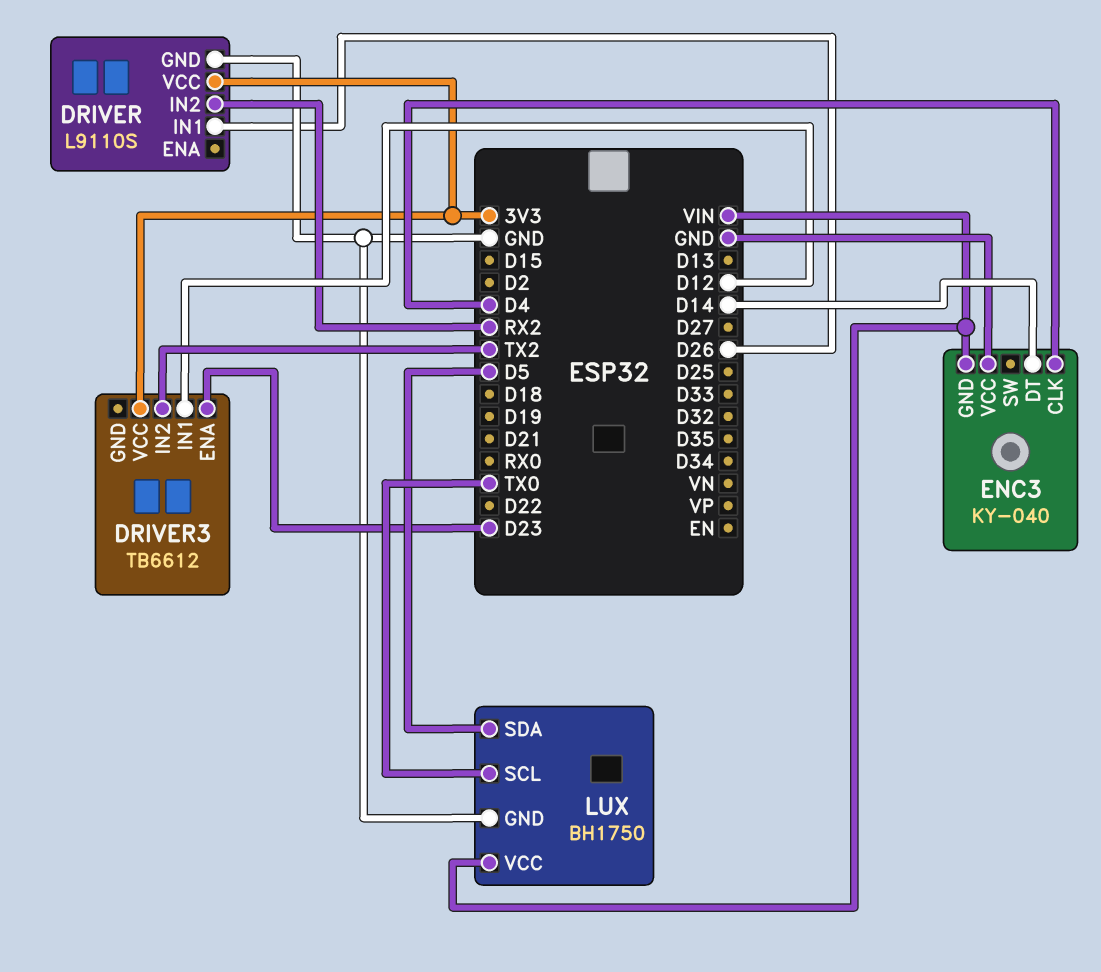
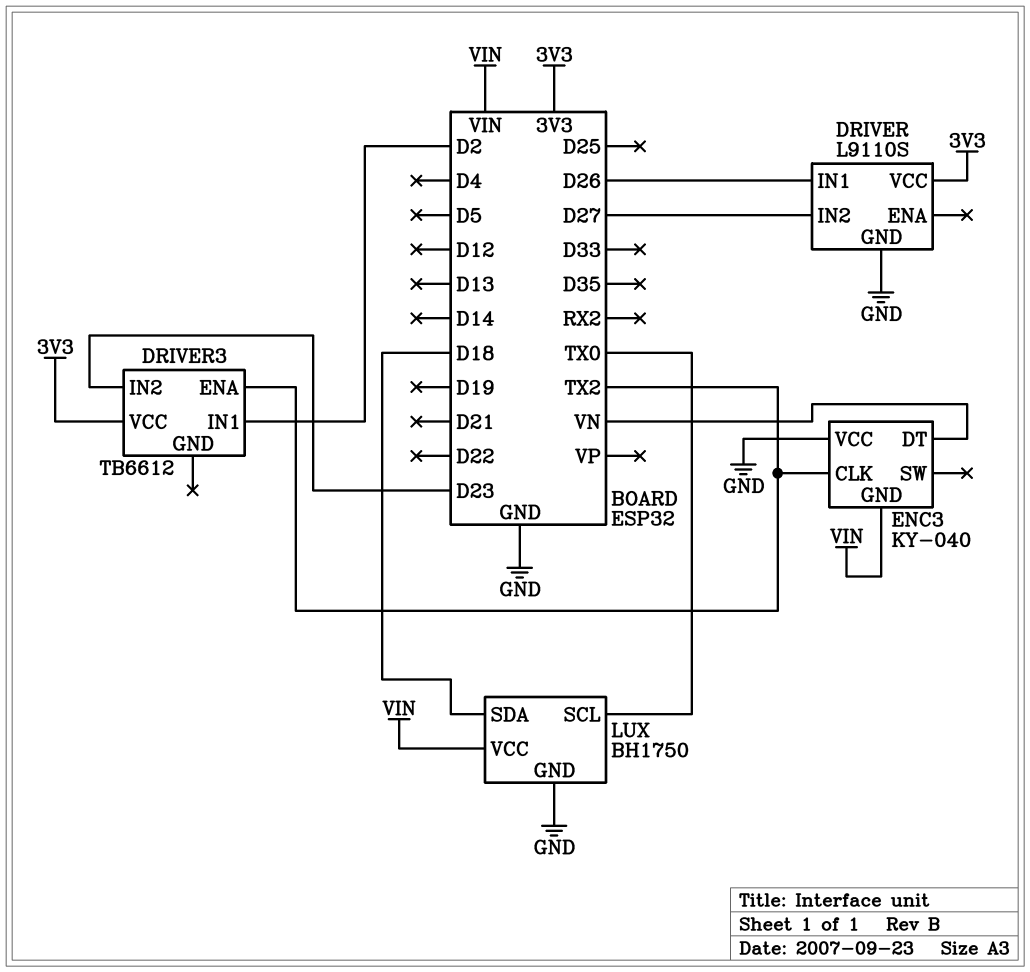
DRIVER pin IN2: RX2 -> D27
DRIVER3 pin ENA: D23 -> TX2
DRIVER3 pin IN1: D12 -> D2
DRIVER3 pin IN2: TX2 -> D23
ENC3 pin CLK: D4 -> TX2
ENC3 pin DT: D14 -> VN
LUX pin SDA: D5 -> D18

